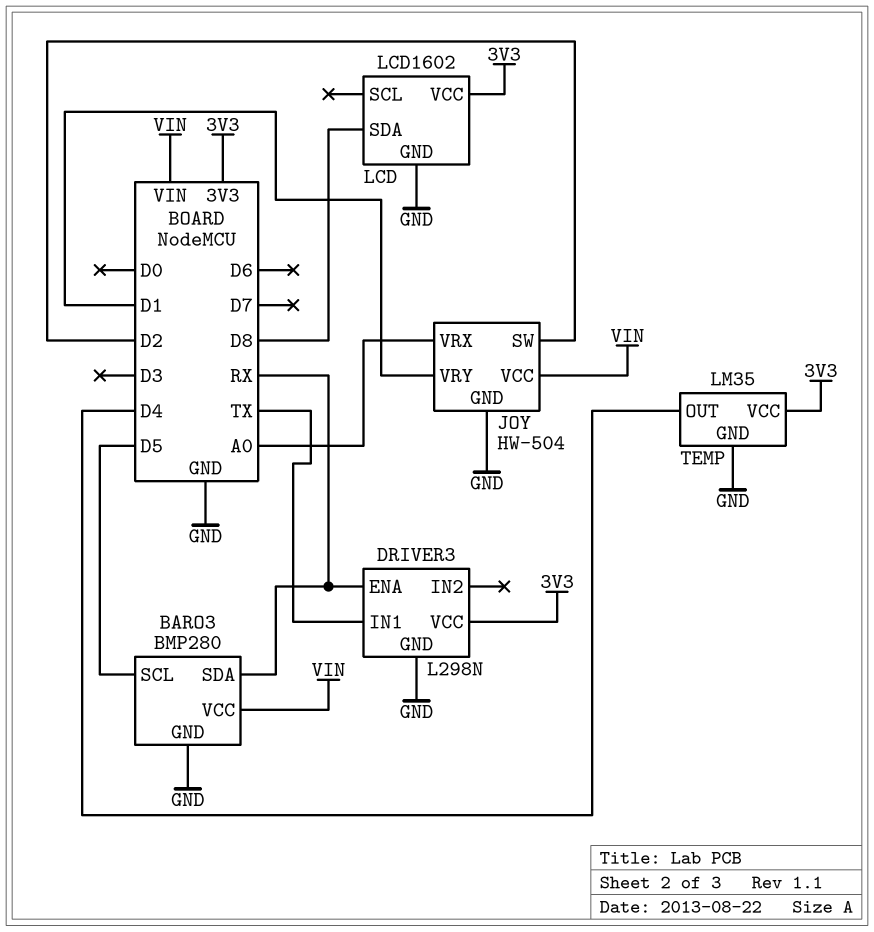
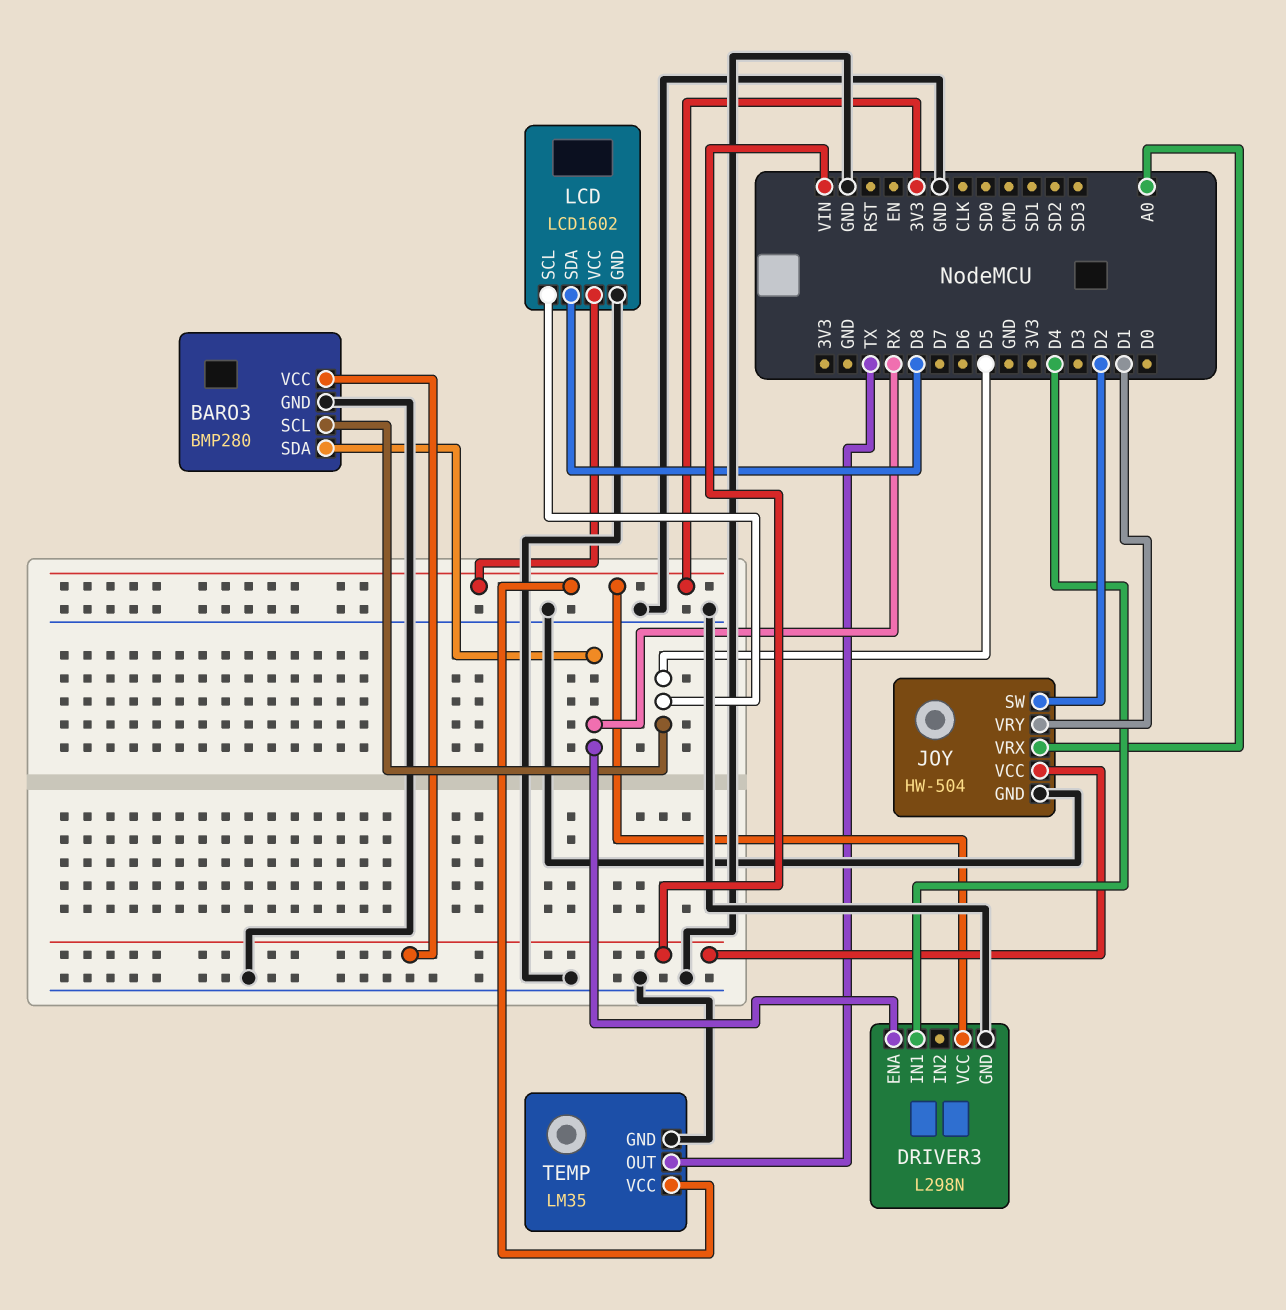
DRIVER3 pin IN1: TX -> D4
LCD pin SCL: none -> D5
TEMP pin OUT: D4 -> TX

